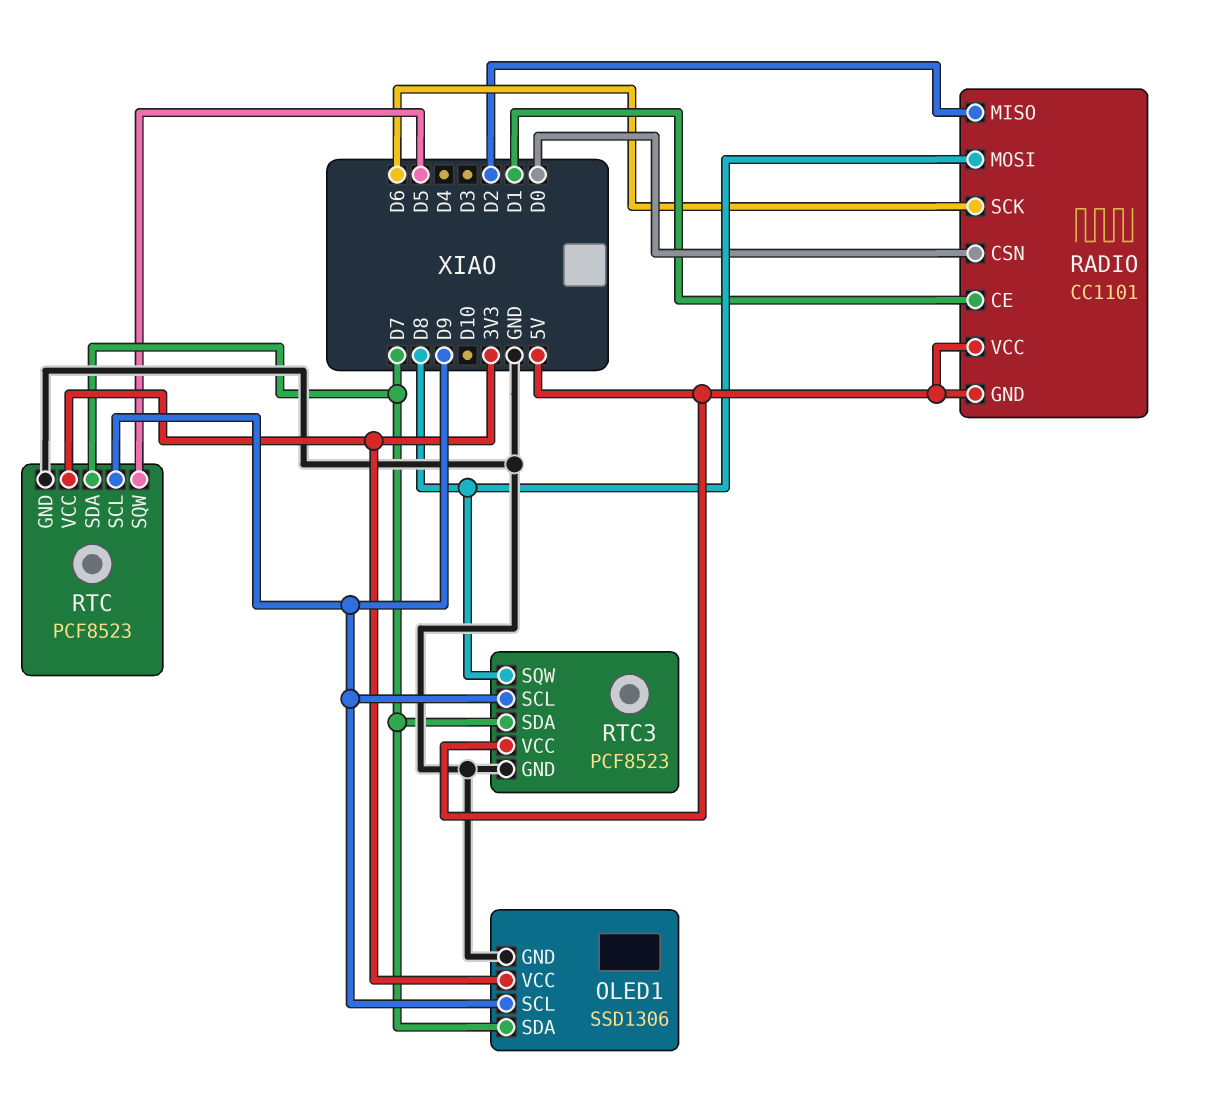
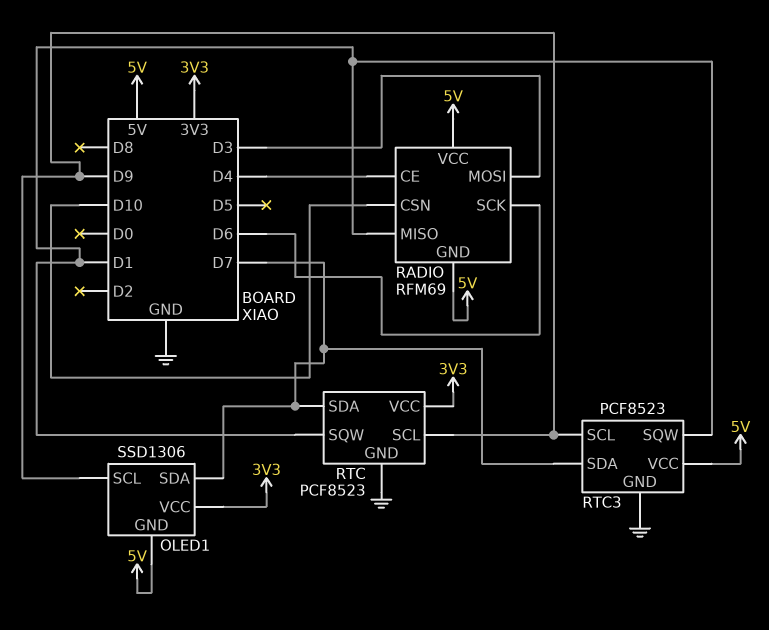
OLED1 pin GND: GND -> 5V
RADIO: CC1101 -> RFM69
RADIO pin CE: D1 -> D4
RADIO pin CSN: D0 -> D10
RADIO pin MISO: D2 -> D1
RADIO pin MOSI: D8 -> D3
RTC pin SQW: D5 -> D1
RTC3 pin SQW: D8 -> D1

